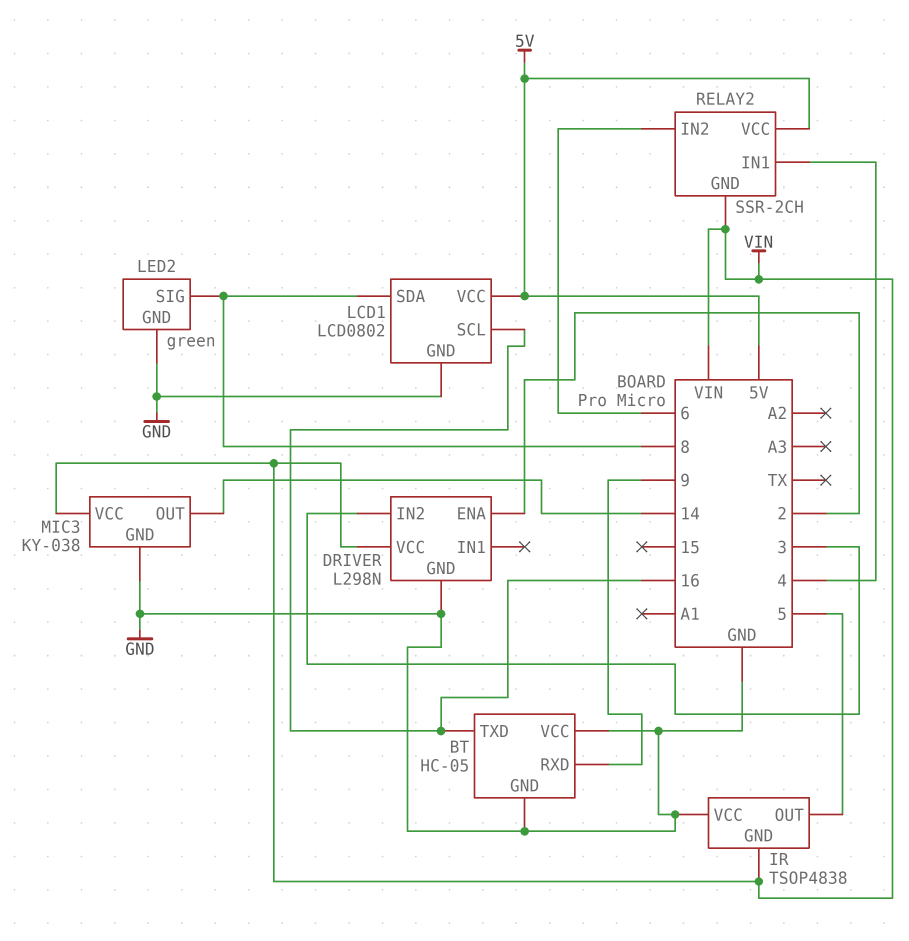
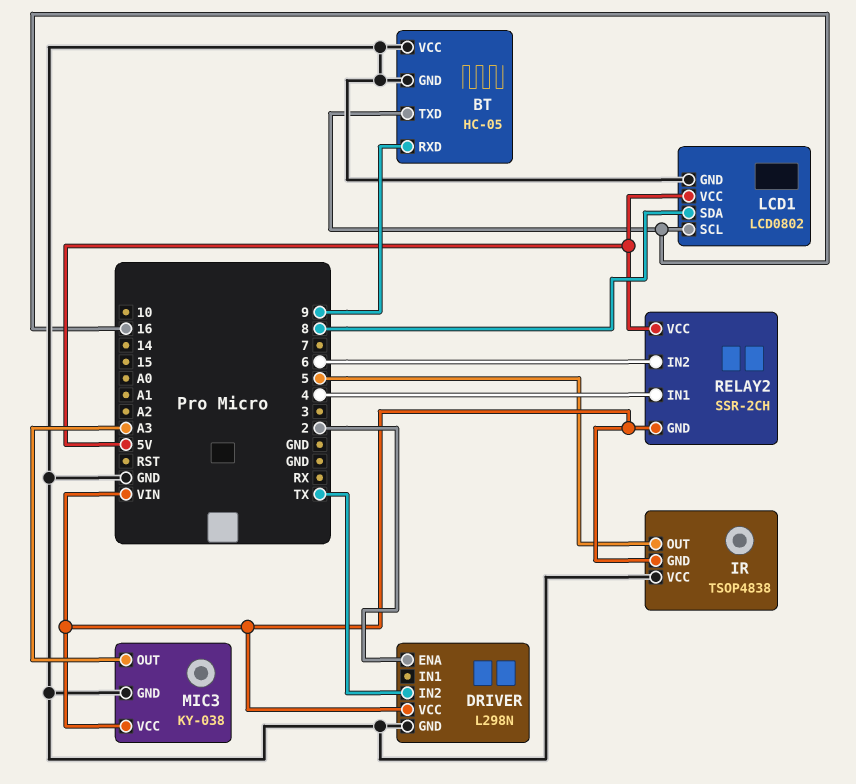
DRIVER pin IN2: 3 -> TX
LED2: green -> none
LED2 pin GND: GND -> none
LED2 pin SIG: 8 -> none
MIC3 pin OUT: 14 -> A3

